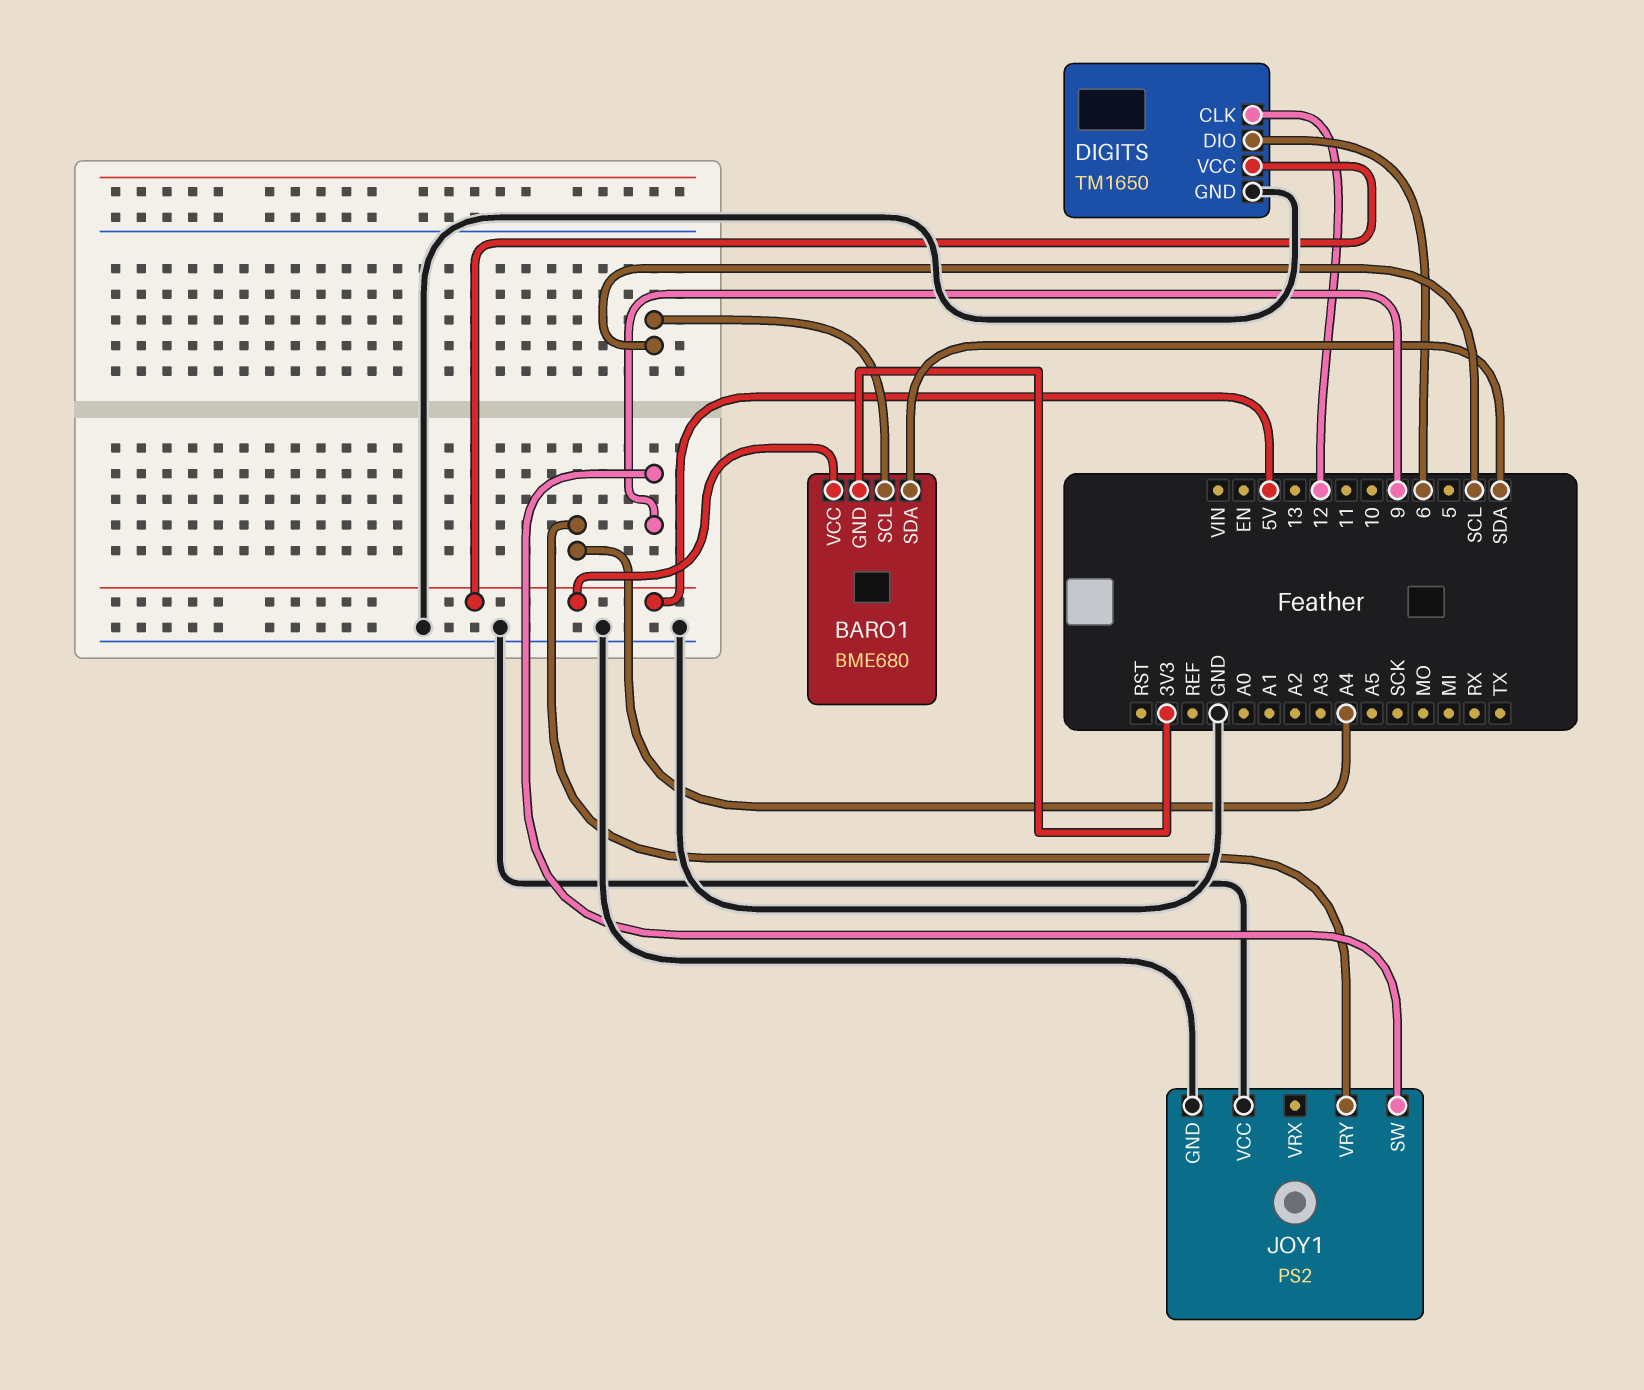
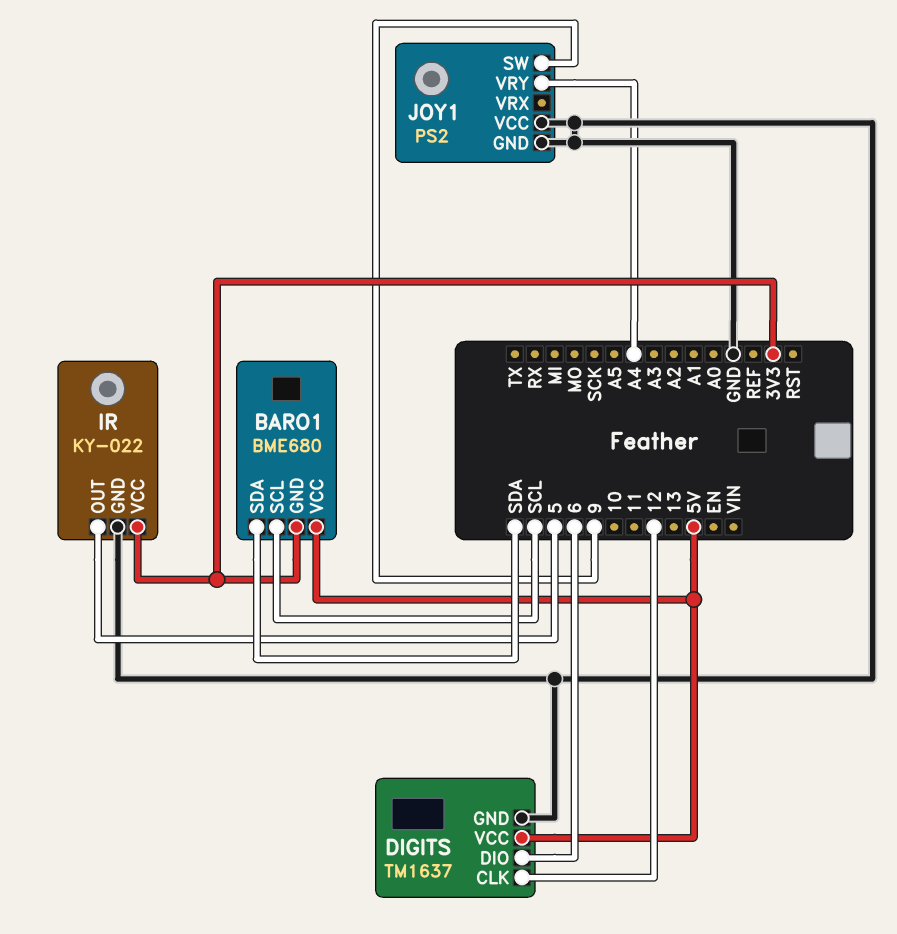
DIGITS: TM1650 -> TM1637
IR: none -> KY-022
IR pin GND: none -> GND
IR pin OUT: none -> 5
IR pin VCC: none -> 3V3

